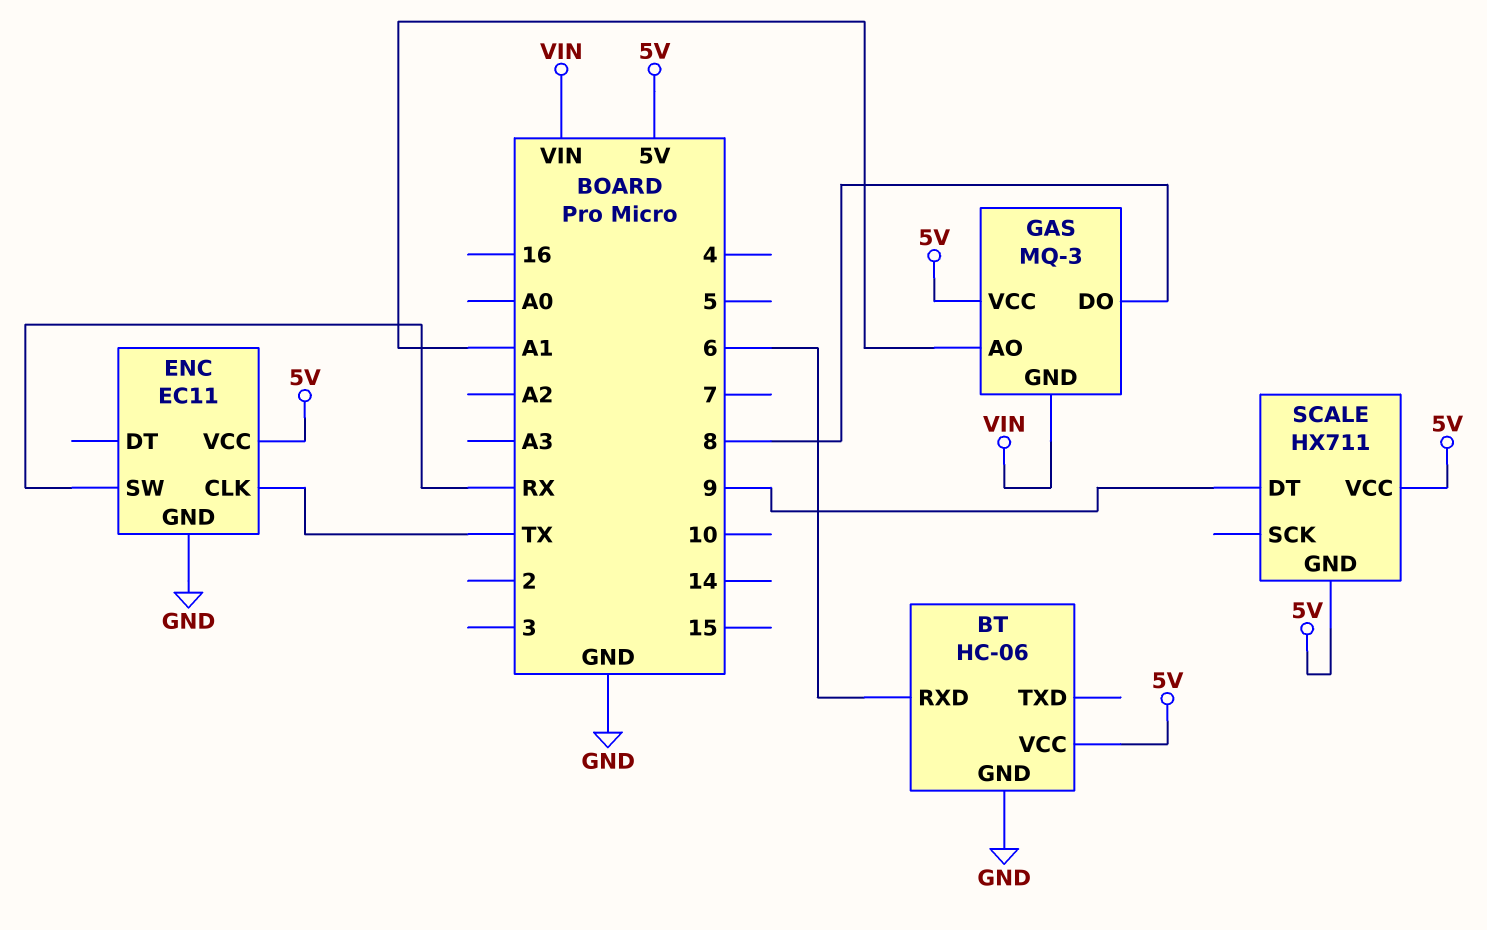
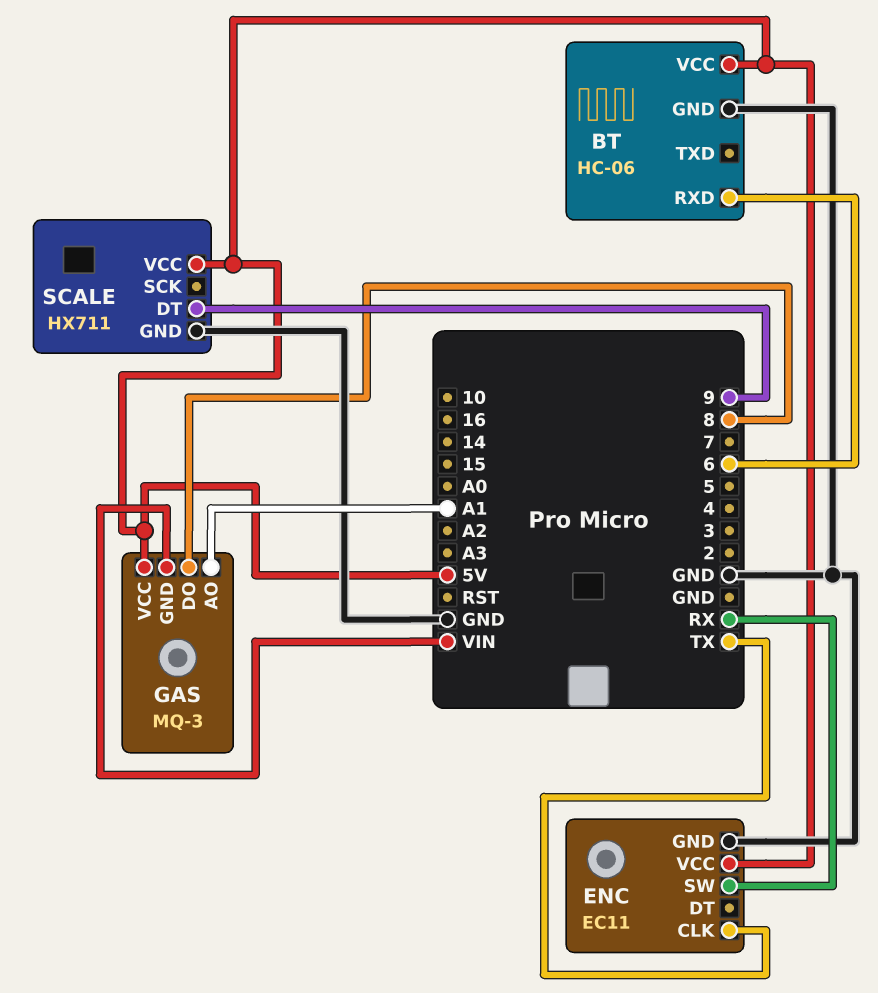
SCALE pin GND: 5V -> GND

